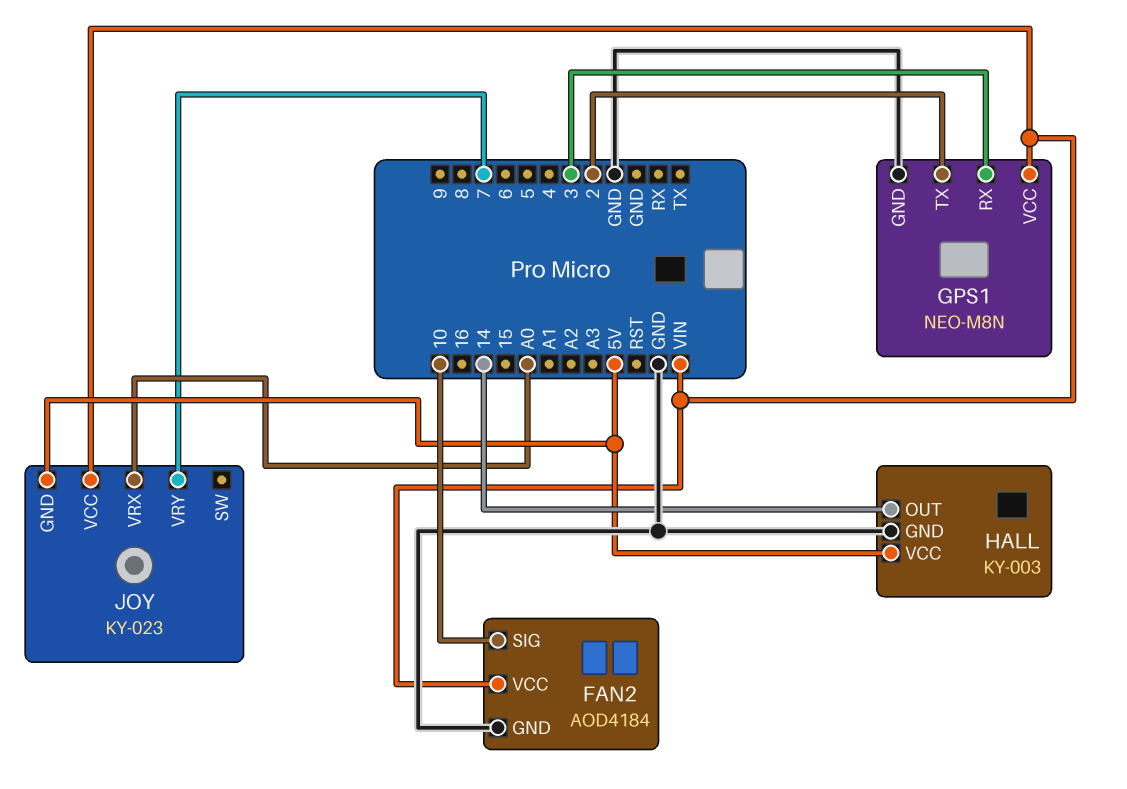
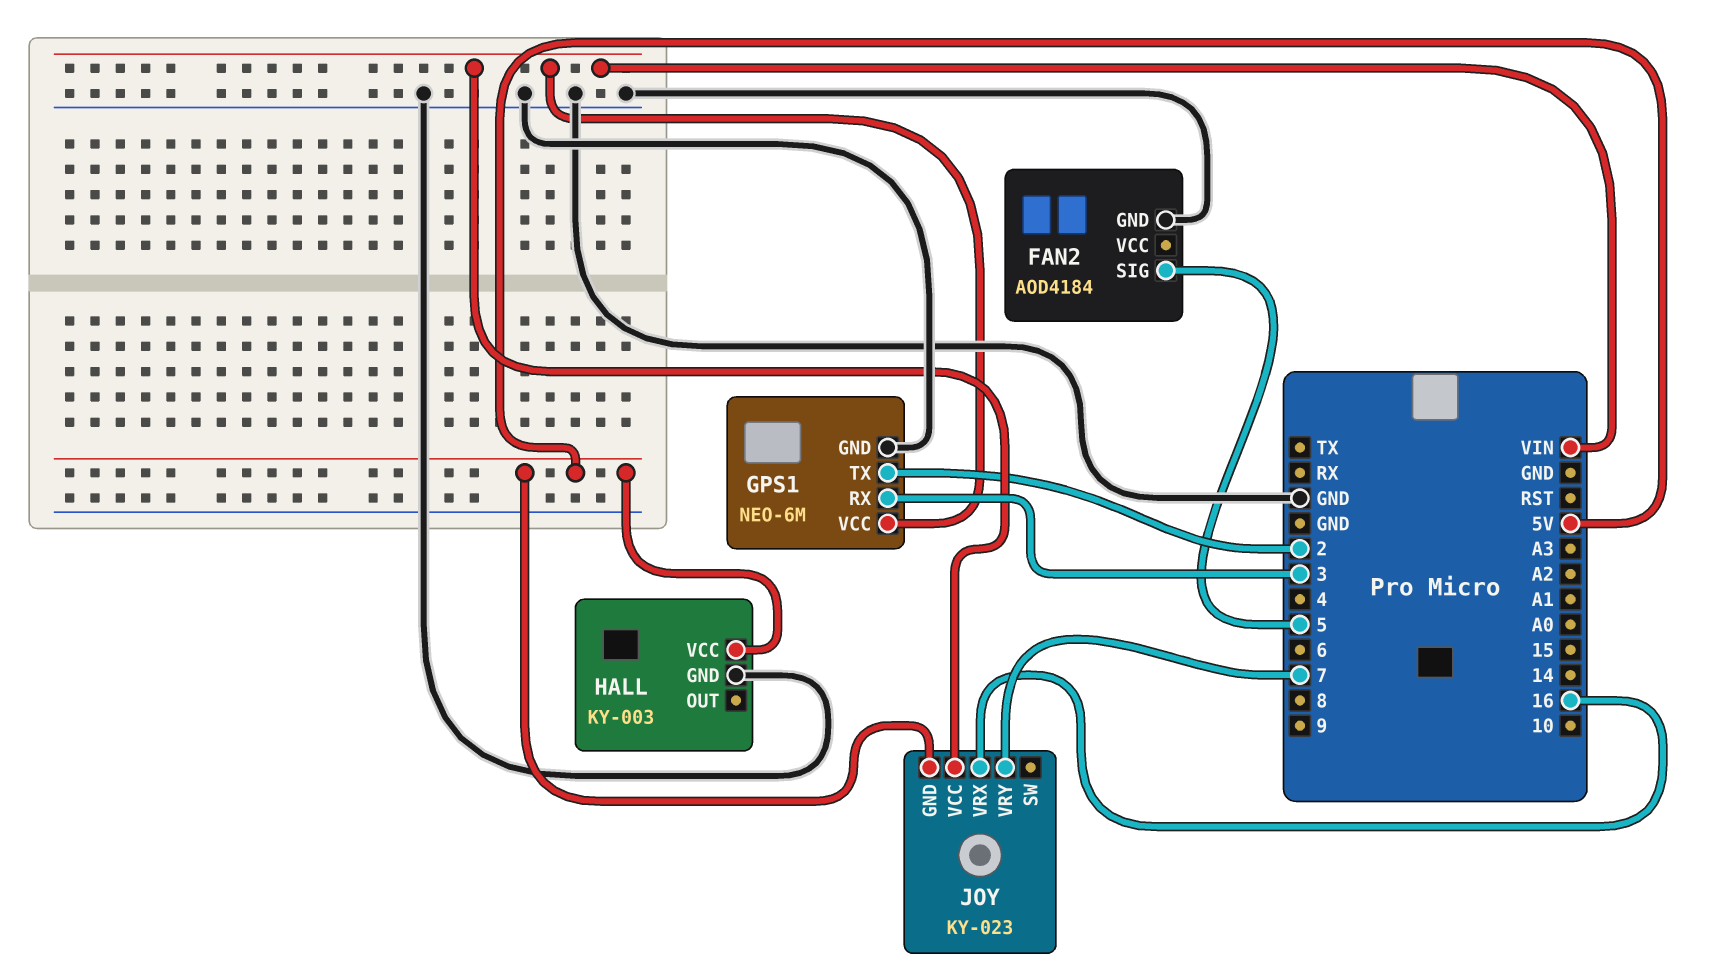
FAN2 pin SIG: 10 -> 5
FAN2 pin VCC: VIN -> none
GPS1: NEO-M8N -> NEO-6M
HALL pin OUT: 14 -> none
JOY pin VRX: A0 -> 16

